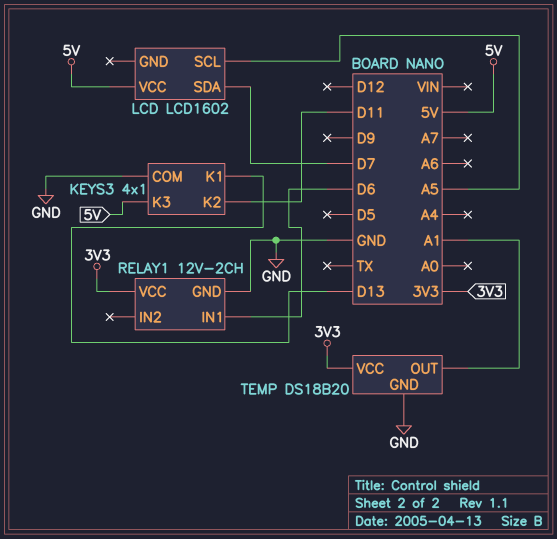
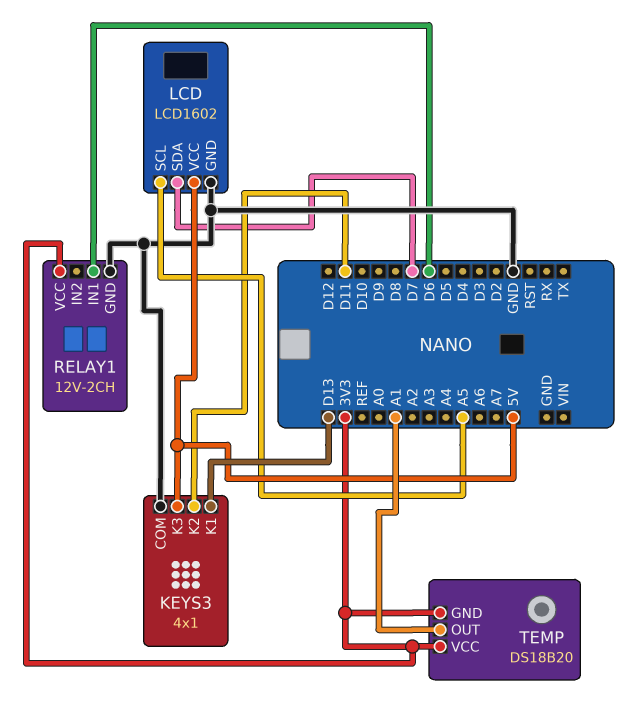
LCD pin GND: none -> GND
TEMP pin GND: GND -> 3V3

